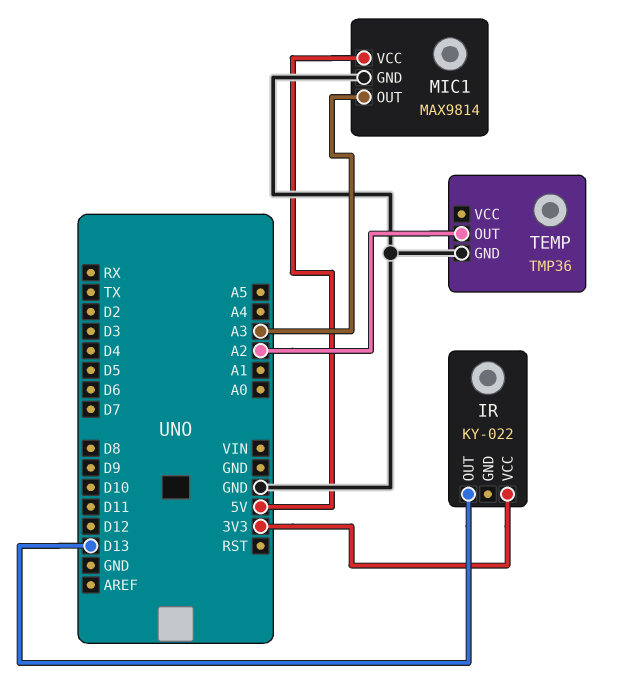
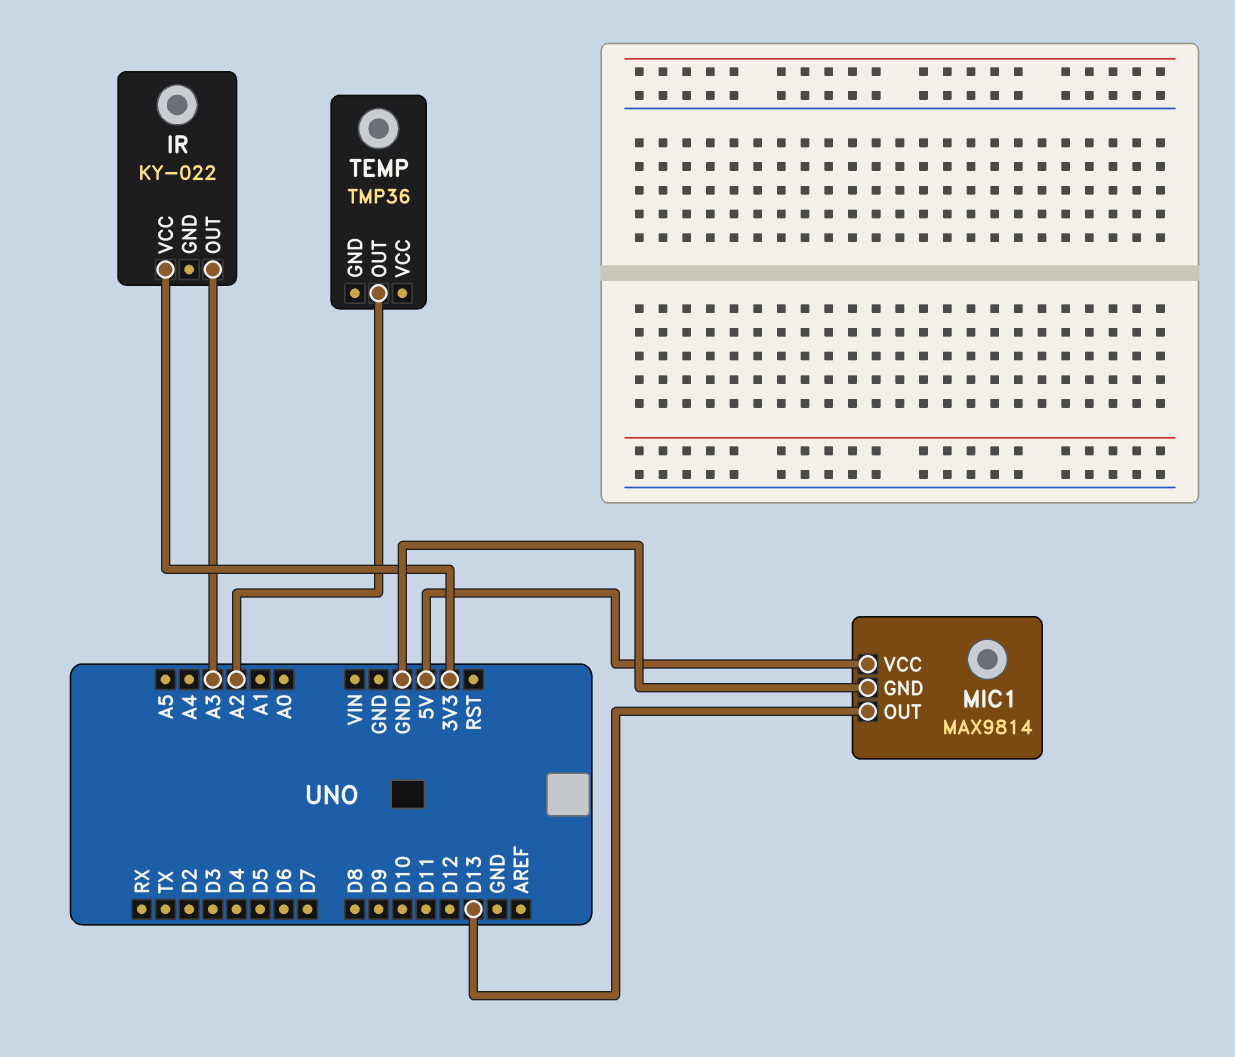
IR pin OUT: D13 -> A3
MIC1 pin OUT: A3 -> D13
TEMP pin GND: GND -> none

